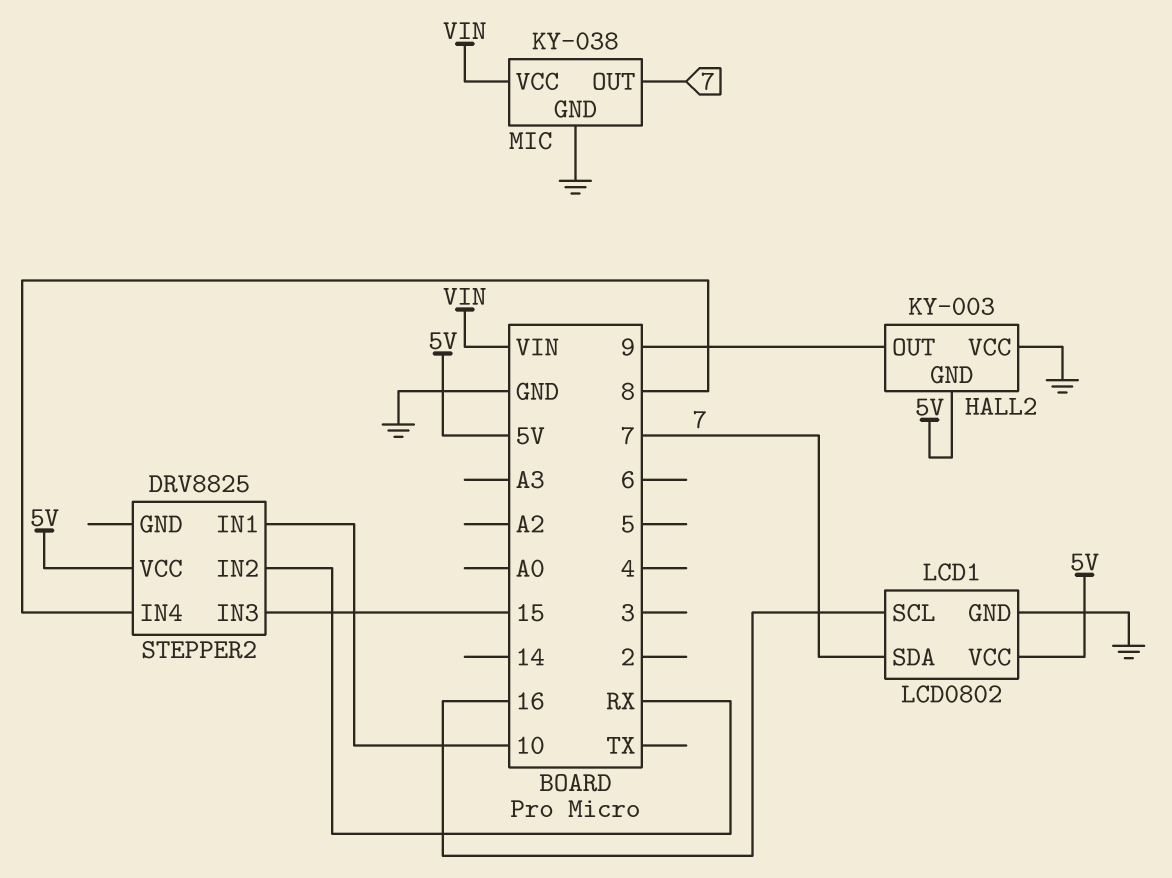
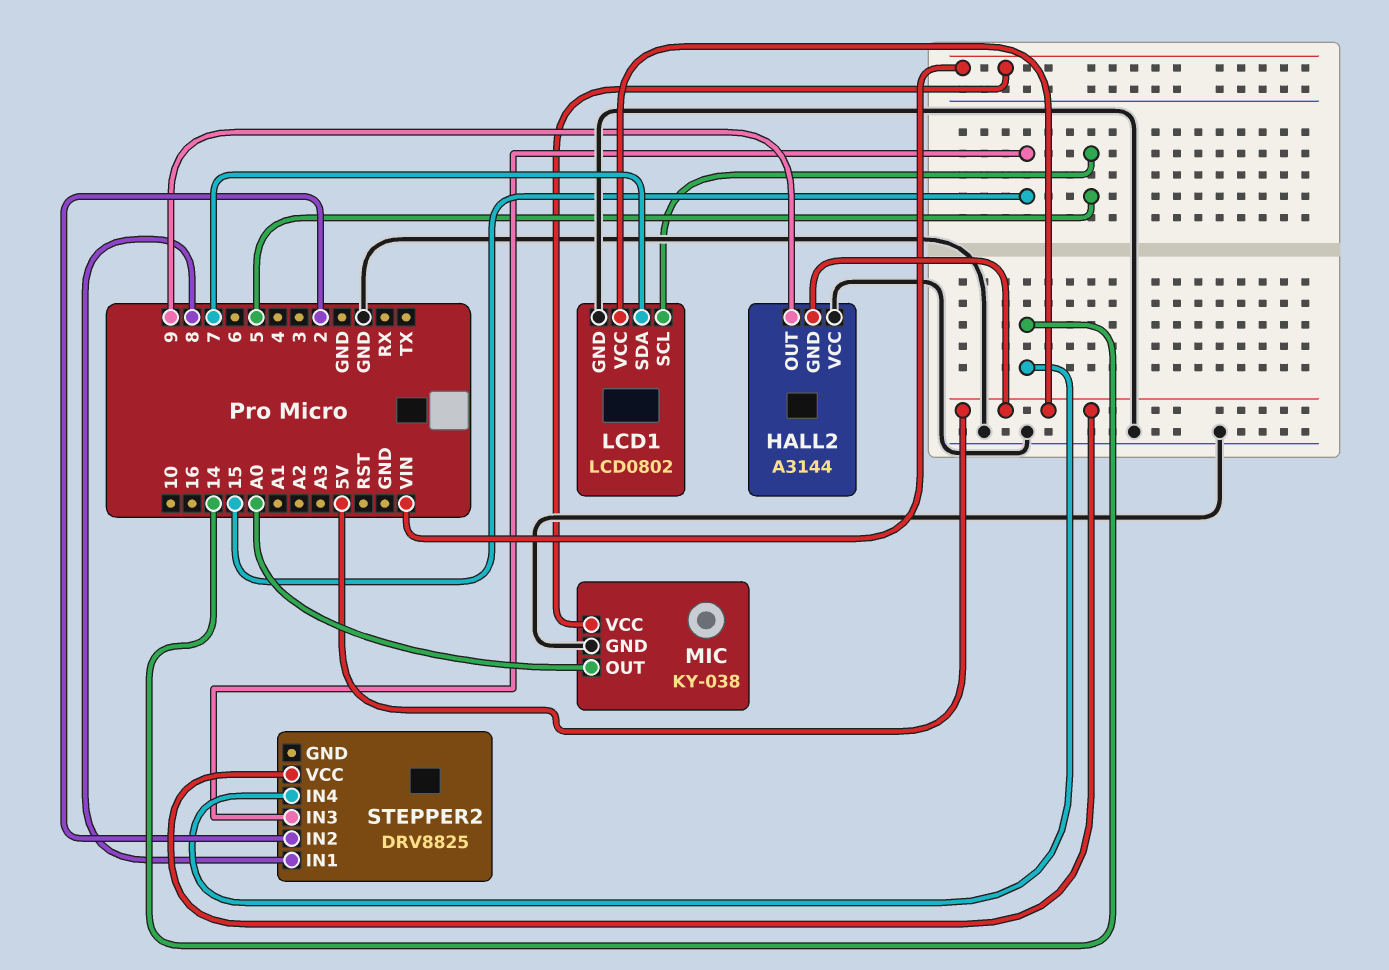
HALL2: KY-003 -> A3144
LCD1 pin SCL: 16 -> 5
MIC pin OUT: 7 -> A0
STEPPER2 pin IN1: 10 -> 8
STEPPER2 pin IN2: RX -> 2
STEPPER2 pin IN4: 8 -> 14

